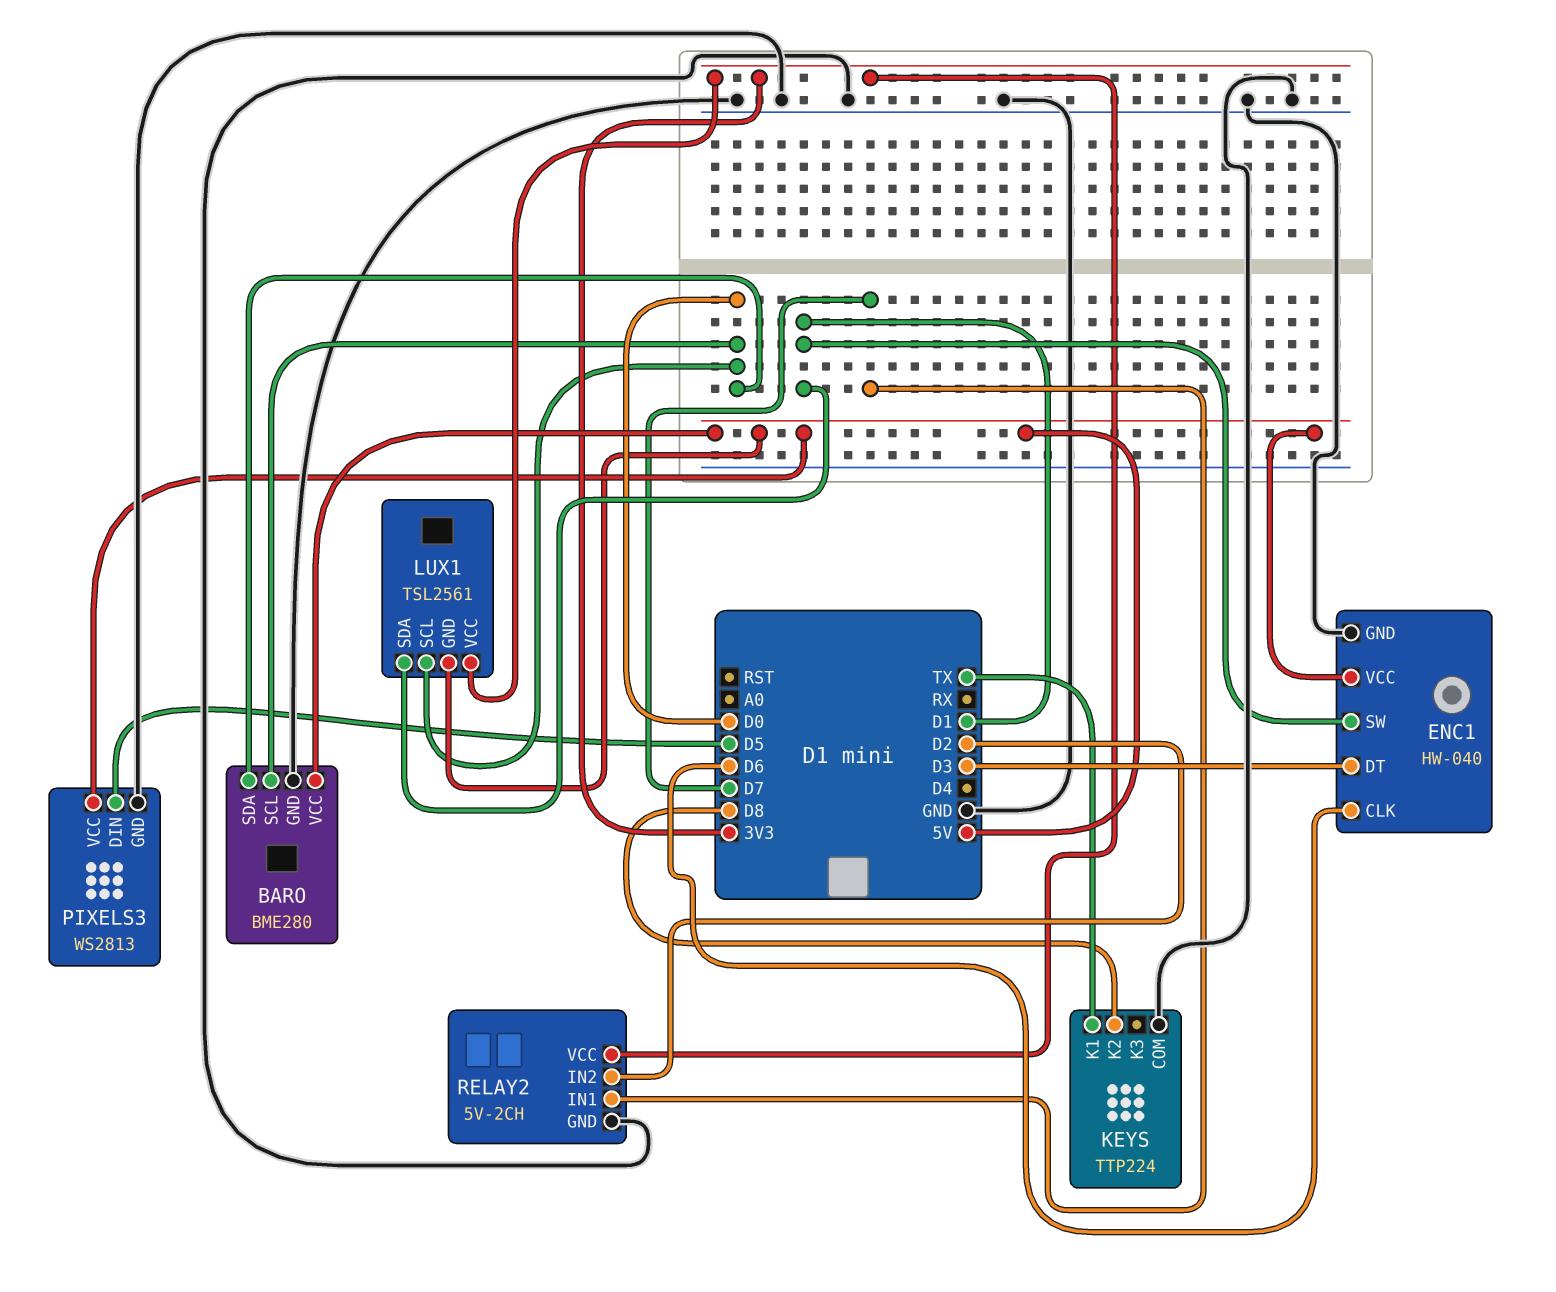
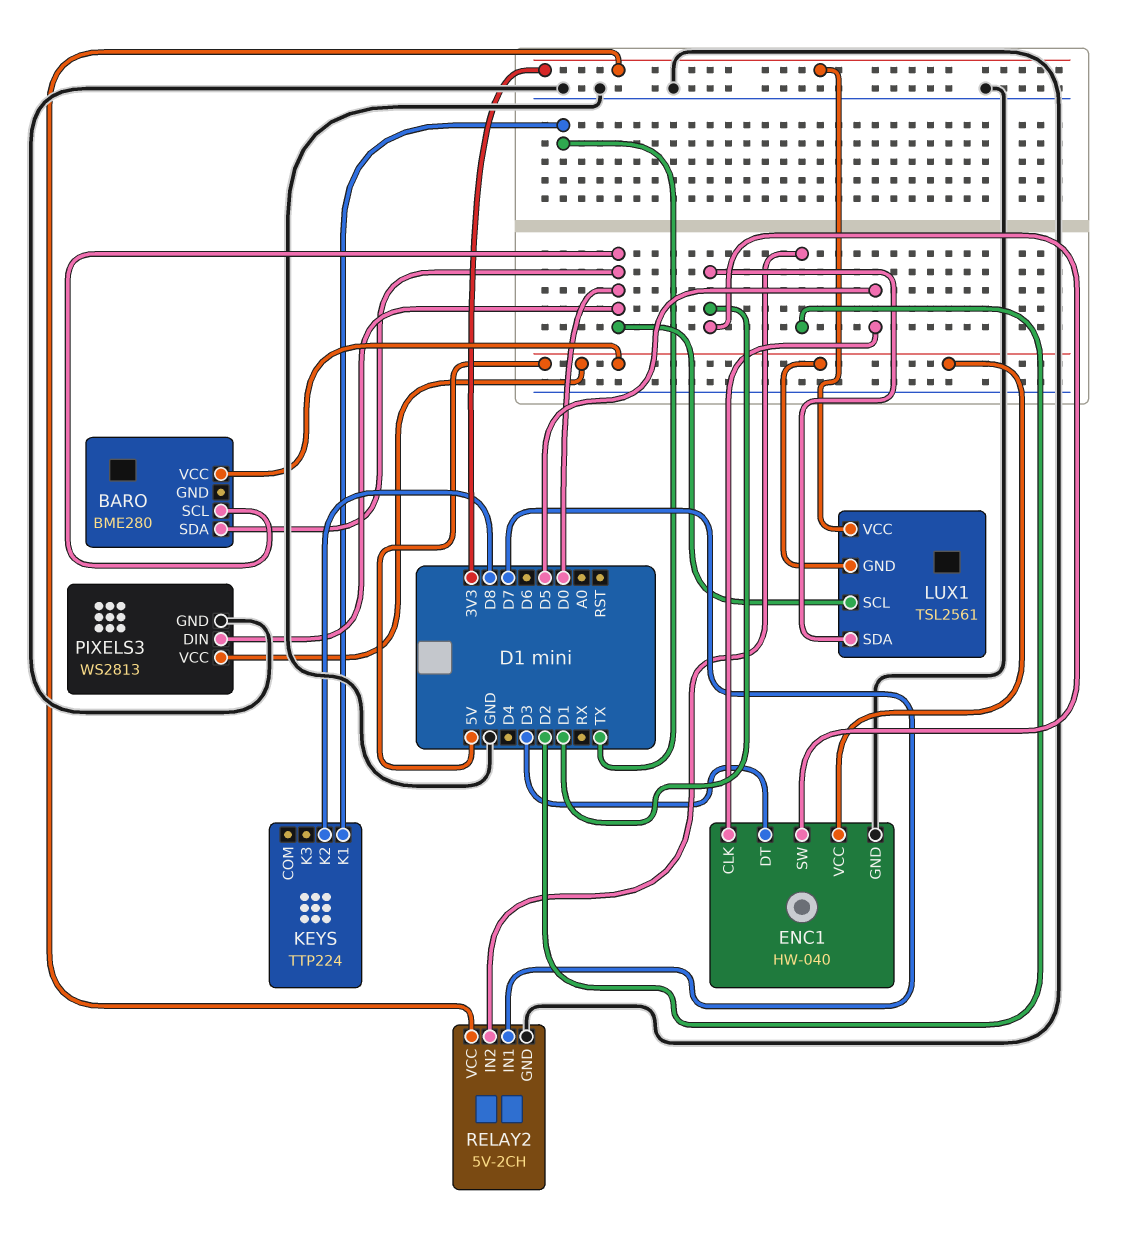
BARO pin GND: GND -> none
ENC1 pin CLK: D6 -> D5
KEYS pin COM: GND -> none
PIXELS3 pin DIN: D5 -> D0

